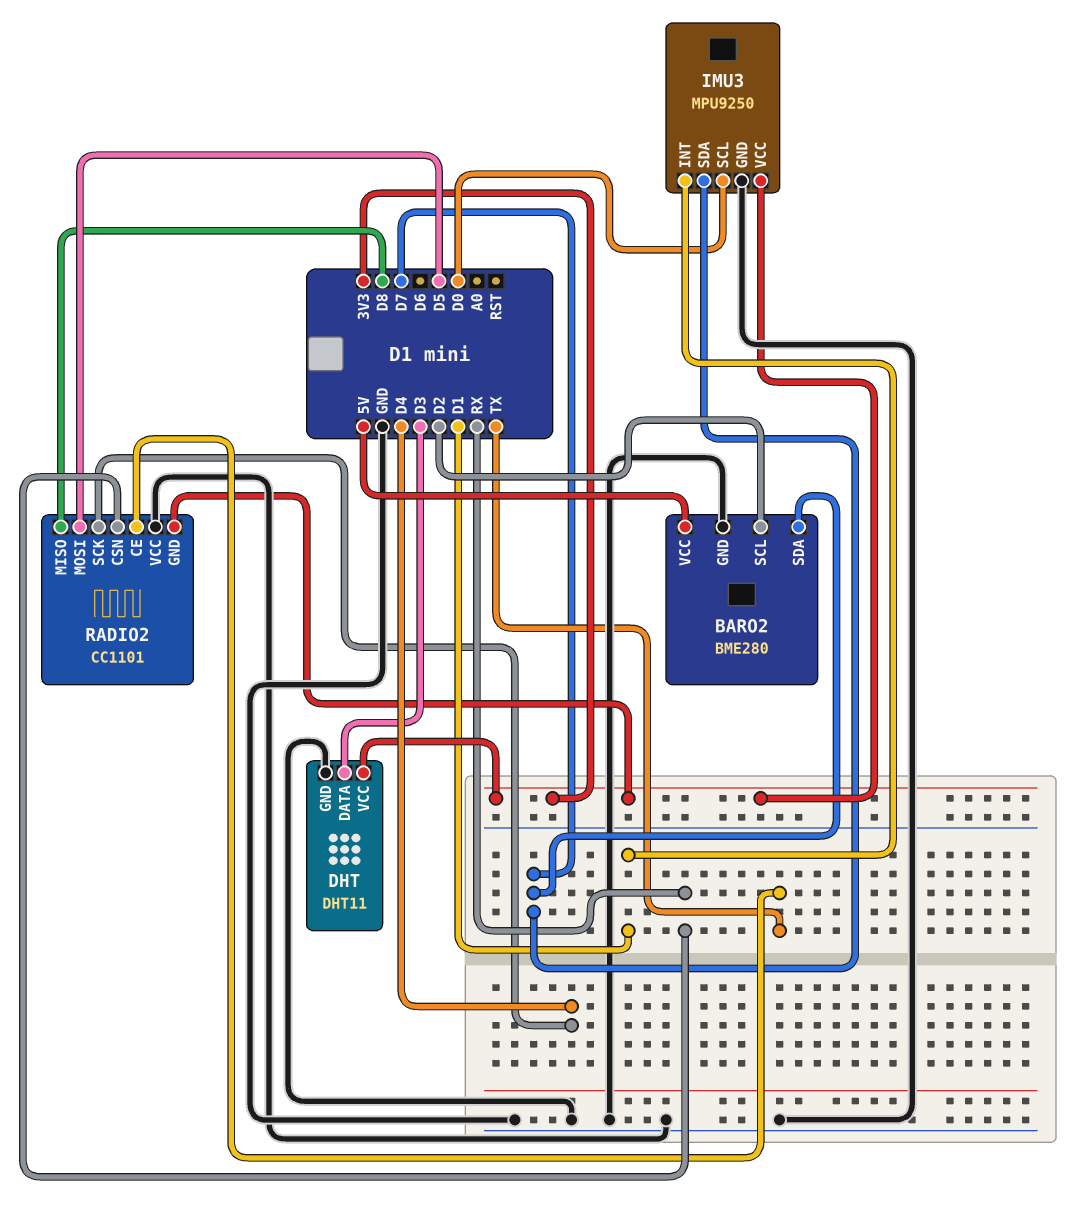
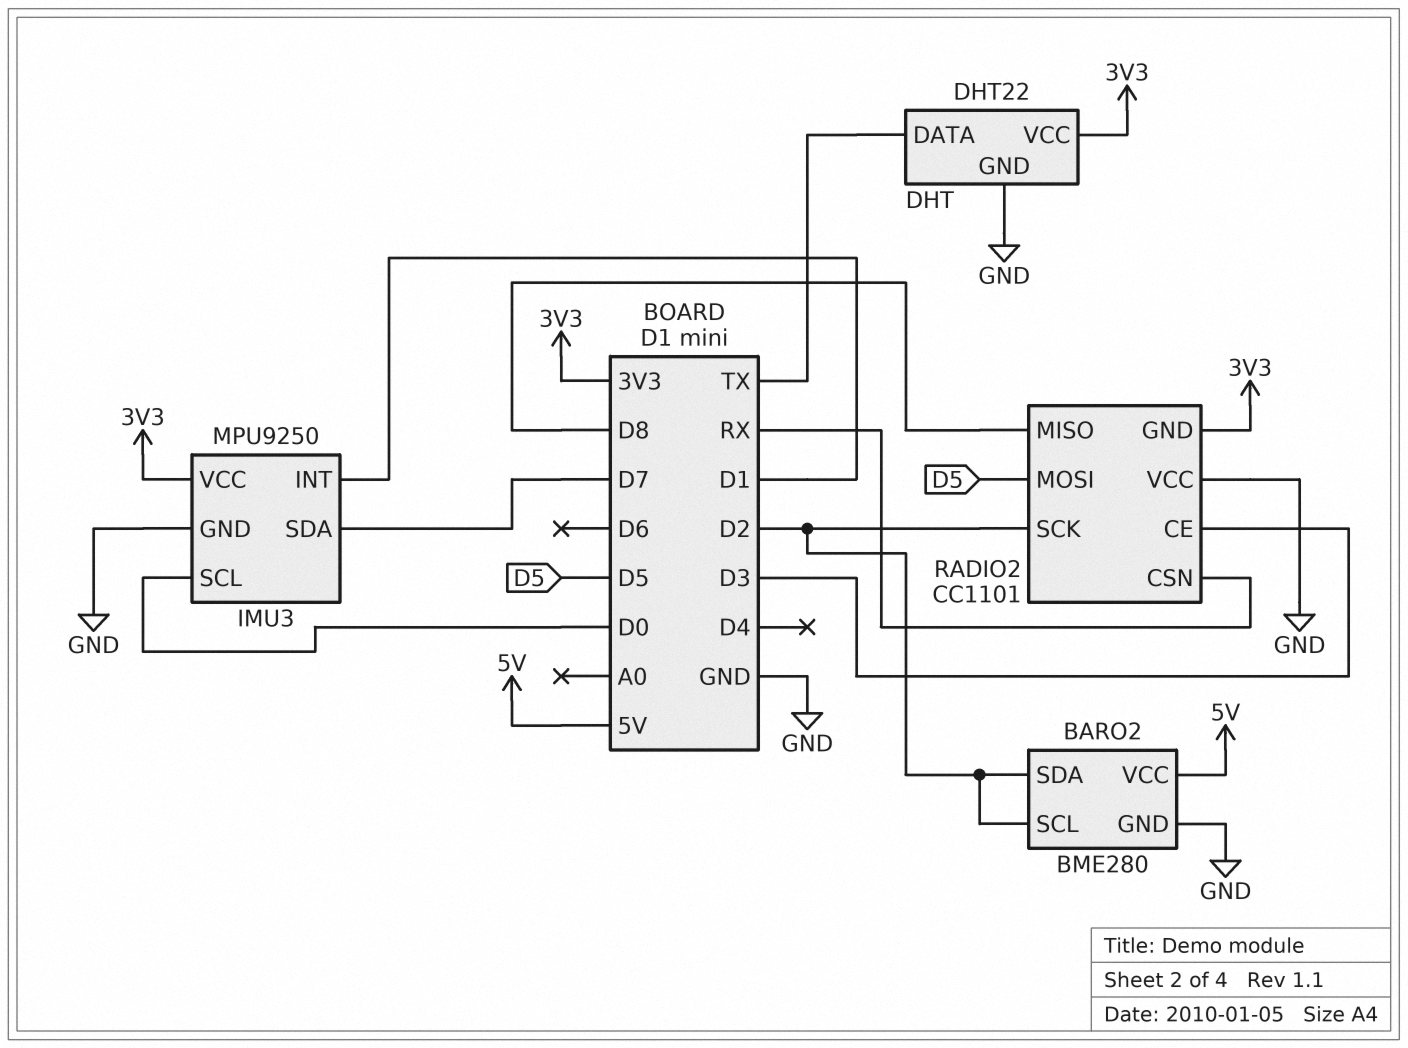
BARO2 pin SDA: D7 -> D2
DHT: DHT11 -> DHT22
DHT pin DATA: D3 -> TX
RADIO2 pin CE: TX -> D3
RADIO2 pin SCK: D4 -> D2

